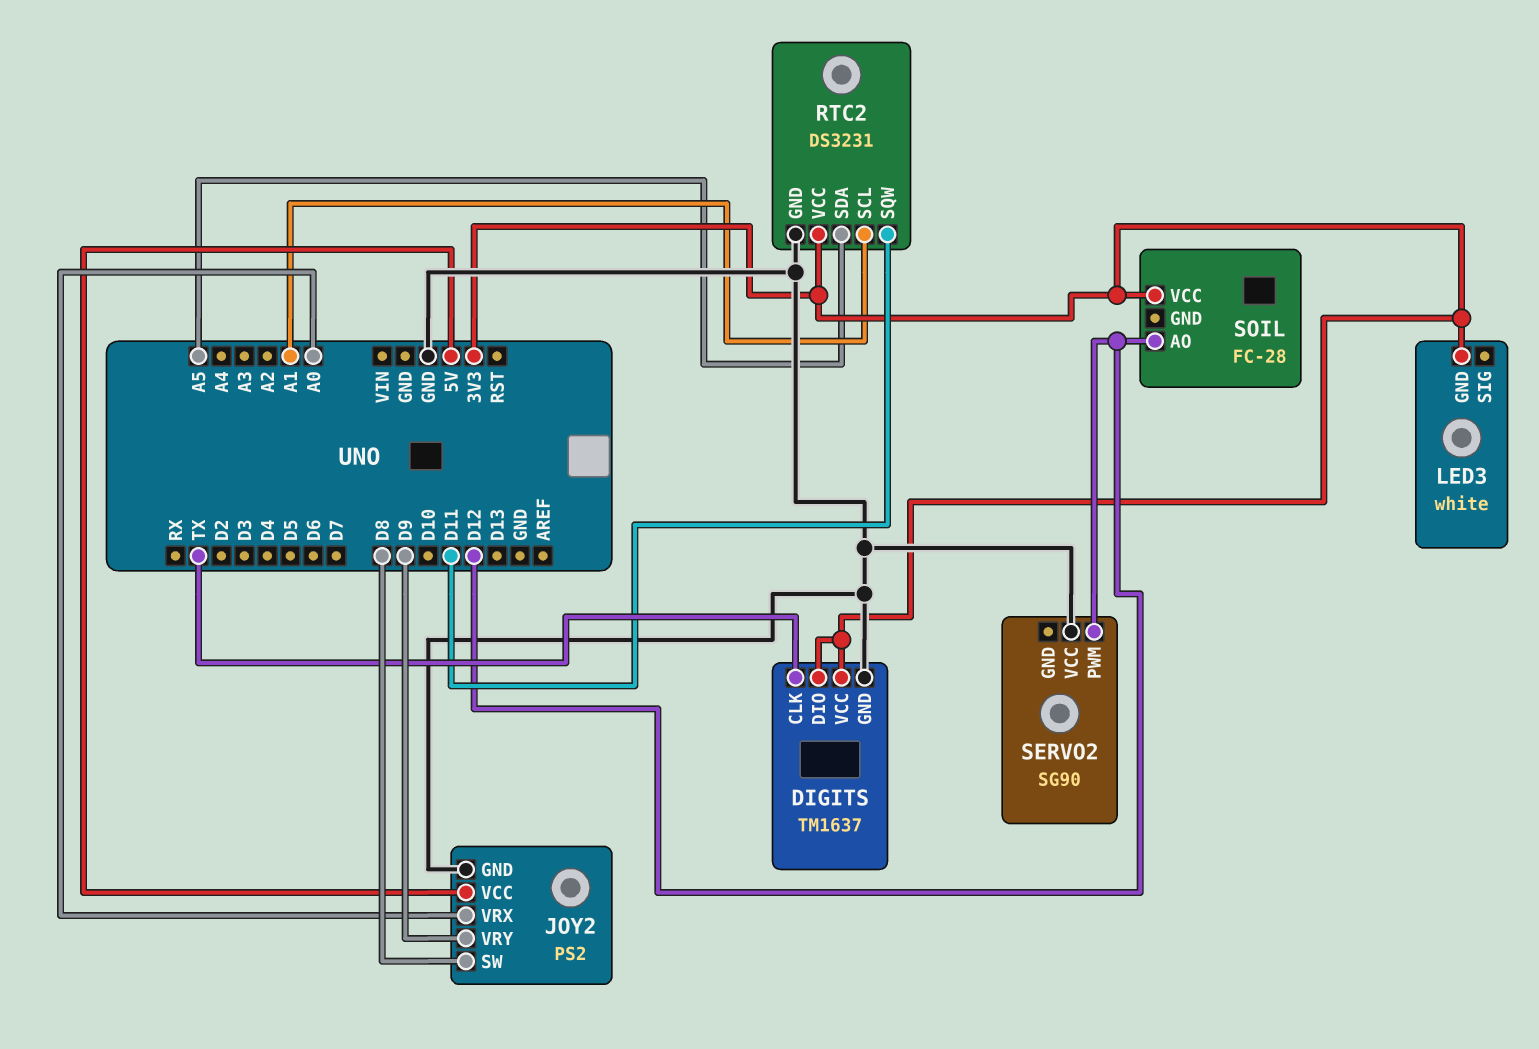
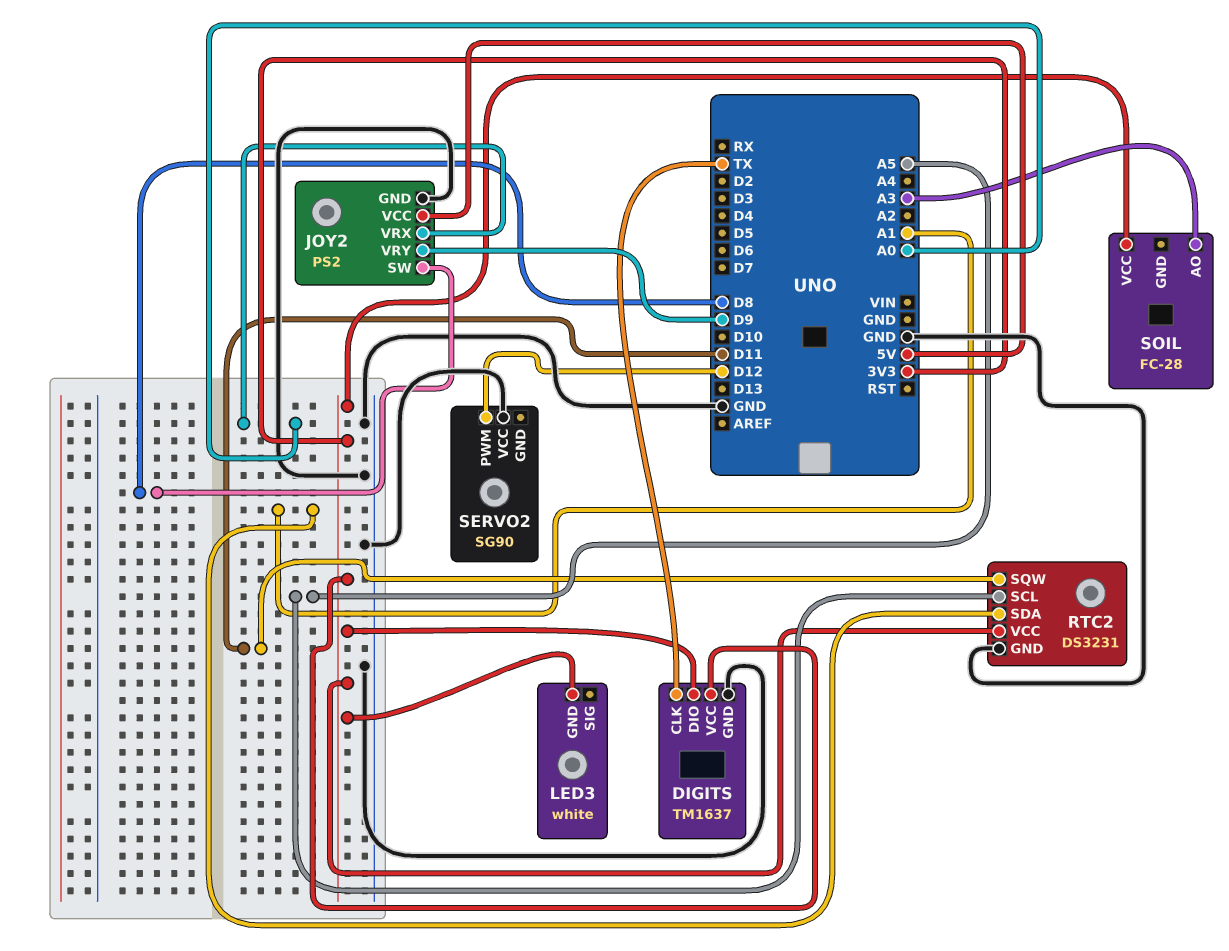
RTC2 pin SCL: A1 -> A5
RTC2 pin SDA: A5 -> A1
SOIL pin AO: D12 -> A3

